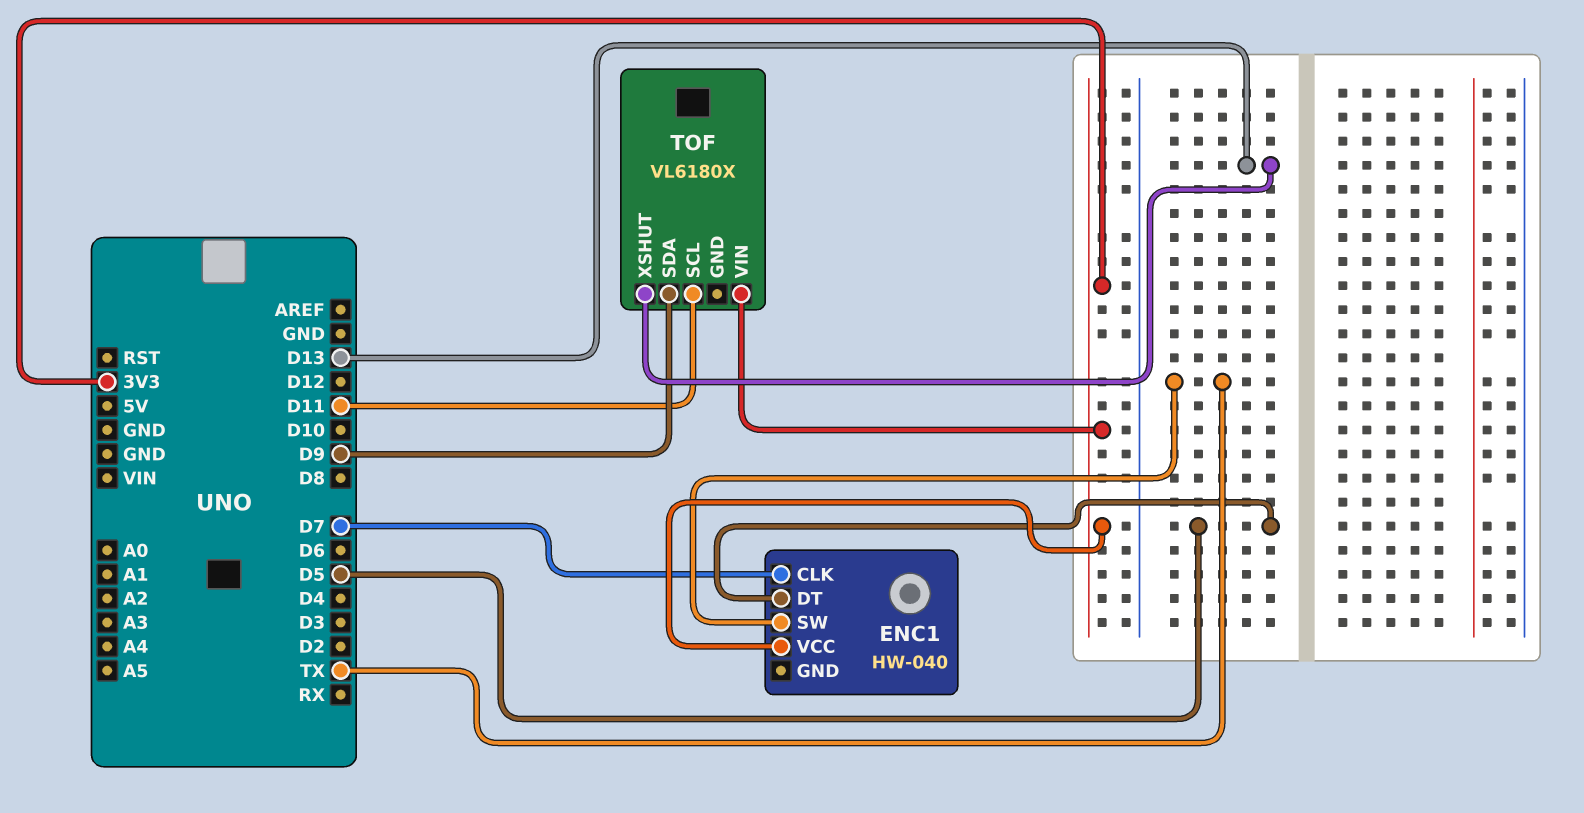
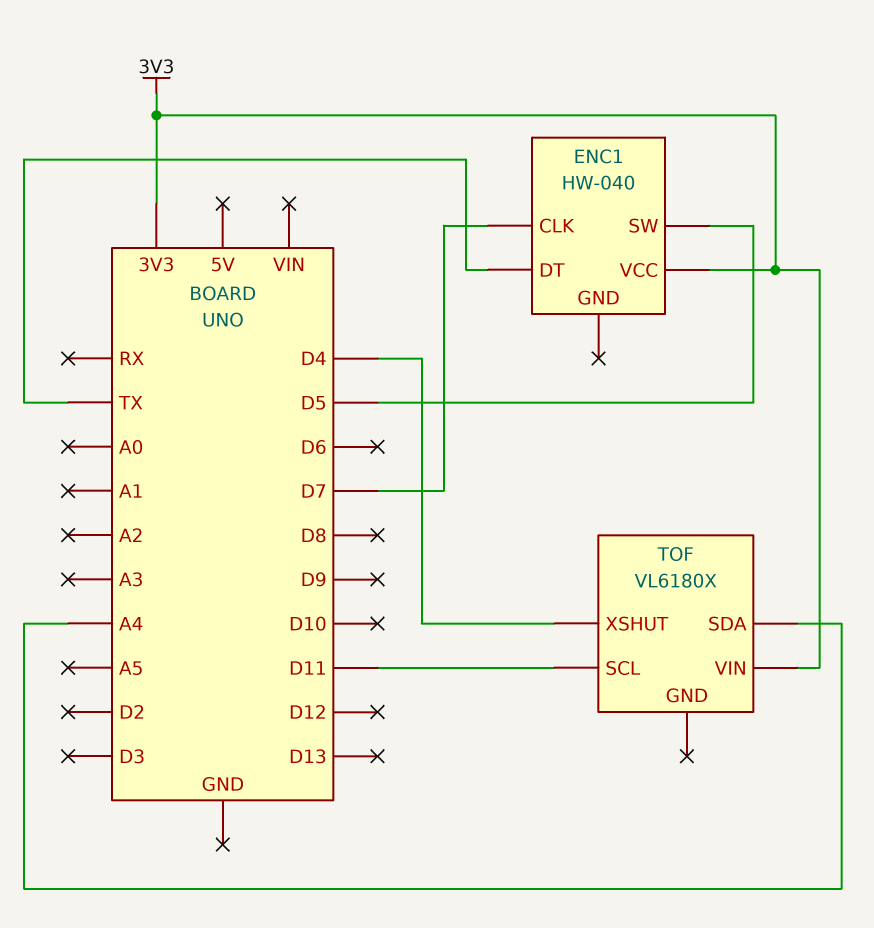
ENC1 pin DT: D5 -> TX
ENC1 pin SW: TX -> D5
TOF pin SDA: D9 -> A4
TOF pin XSHUT: D13 -> D4

